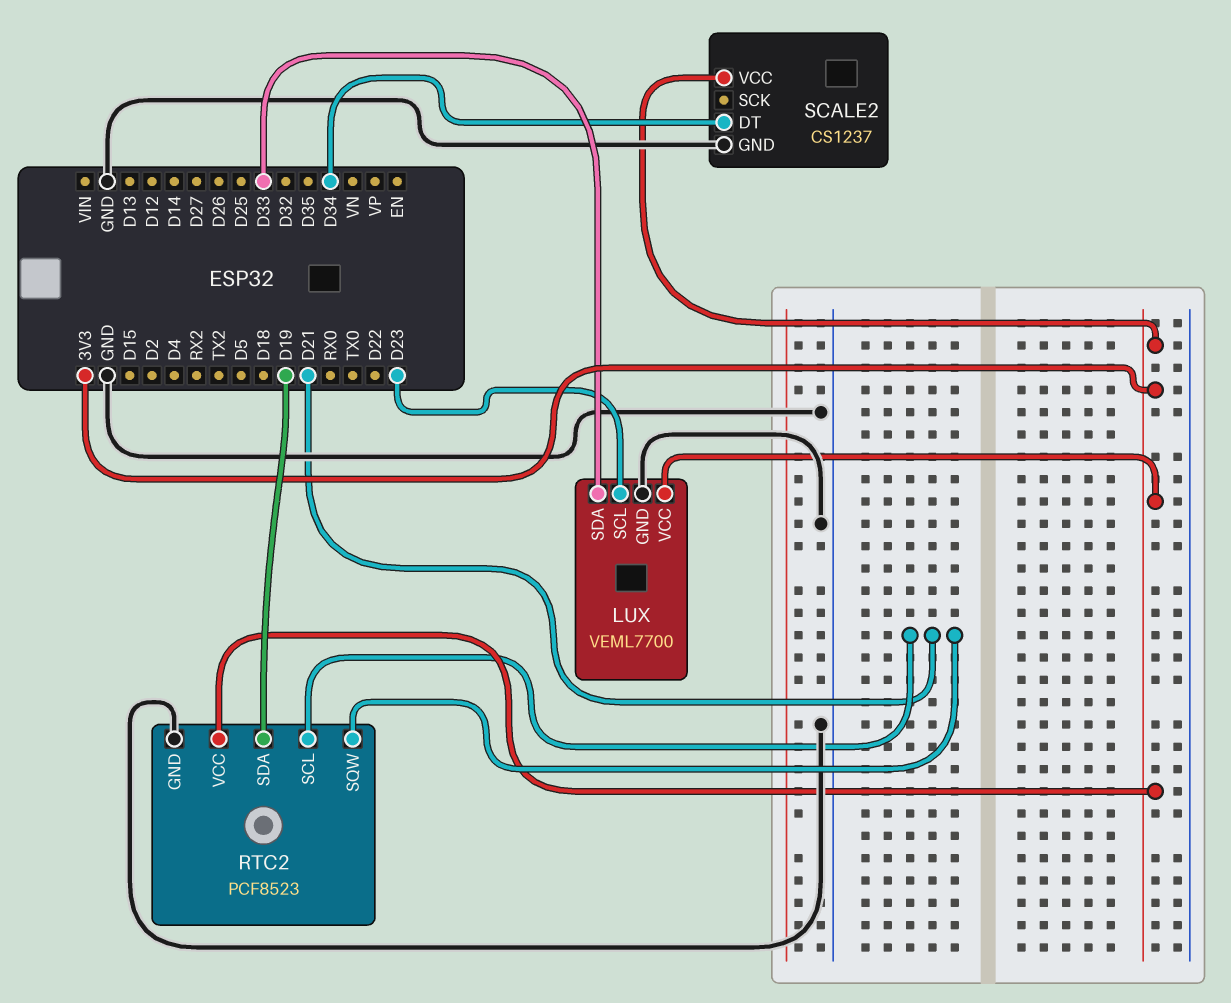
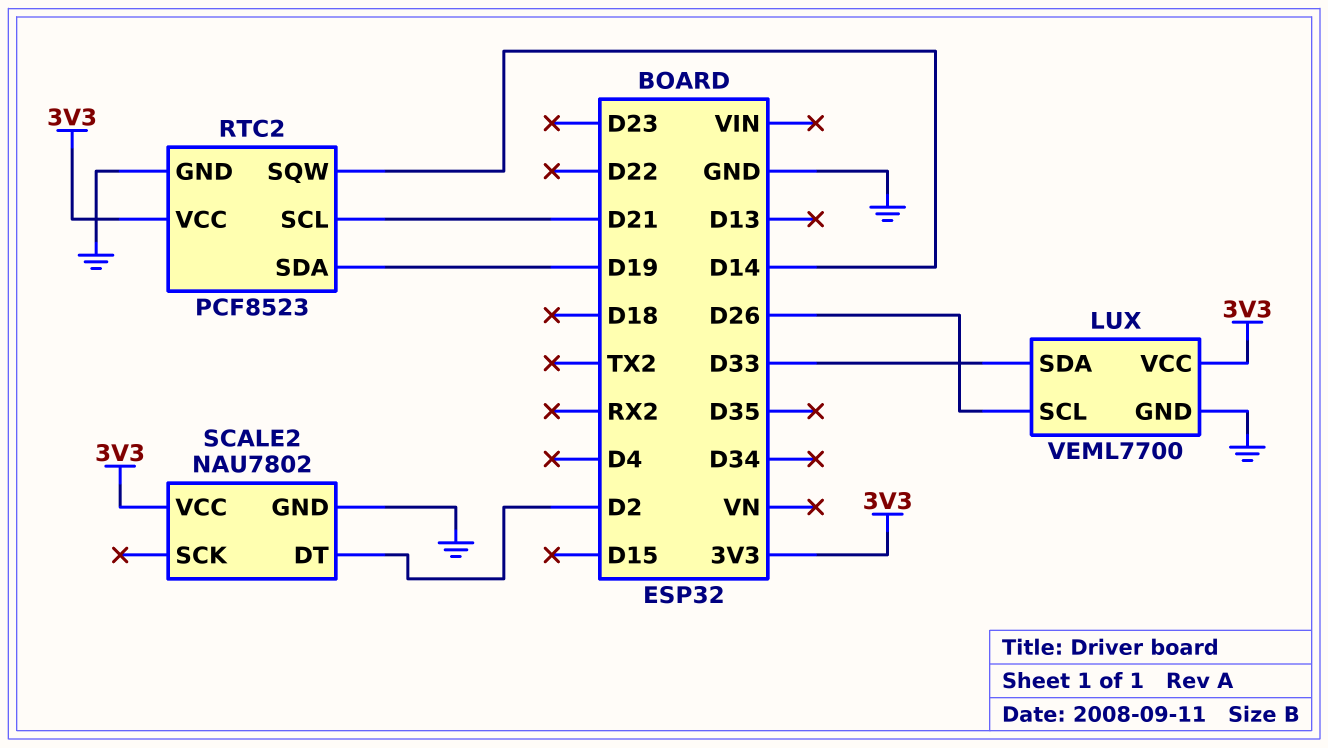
LUX pin SCL: D23 -> D26
RTC2 pin SQW: D21 -> D14
SCALE2: CS1237 -> NAU7802
SCALE2 pin DT: D34 -> D2

